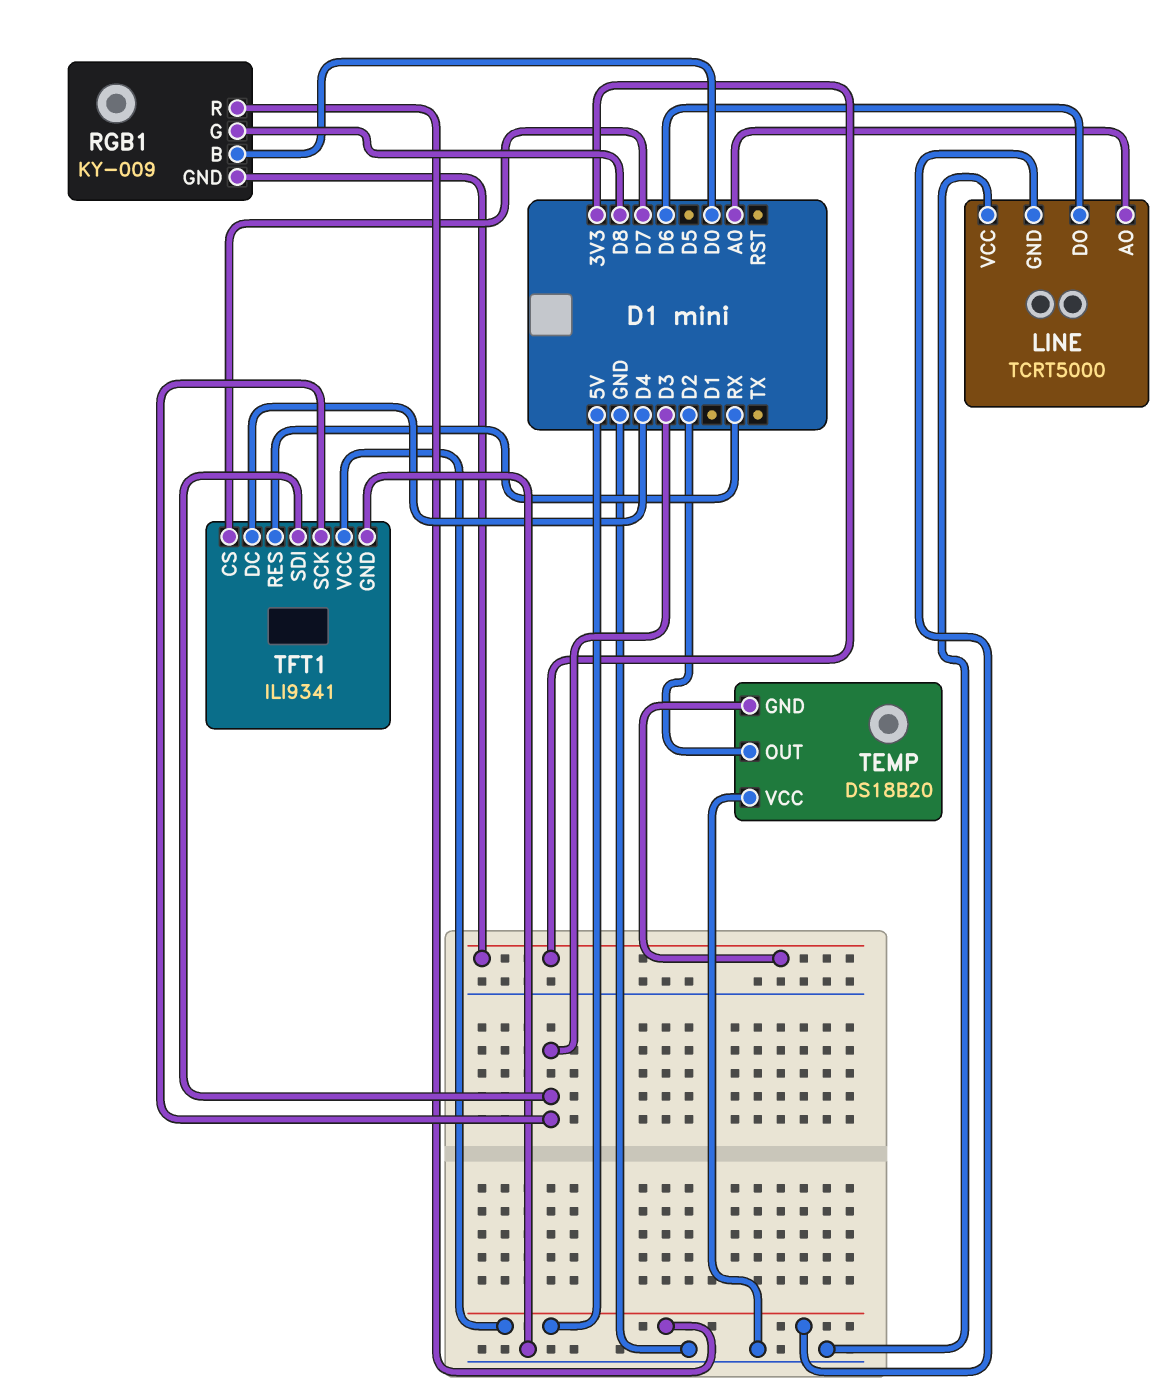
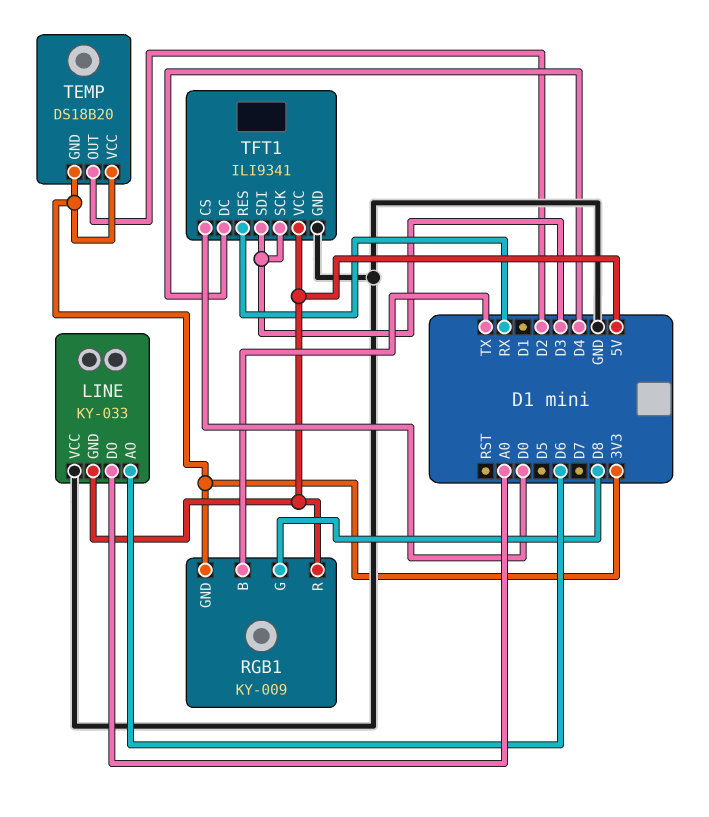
LINE: TCRT5000 -> KY-033
LINE pin AO: A0 -> D6
LINE pin DO: D6 -> A0
RGB1 pin B: D0 -> TX
TEMP pin VCC: GND -> 3V3
TFT1 pin CS: D7 -> D0

